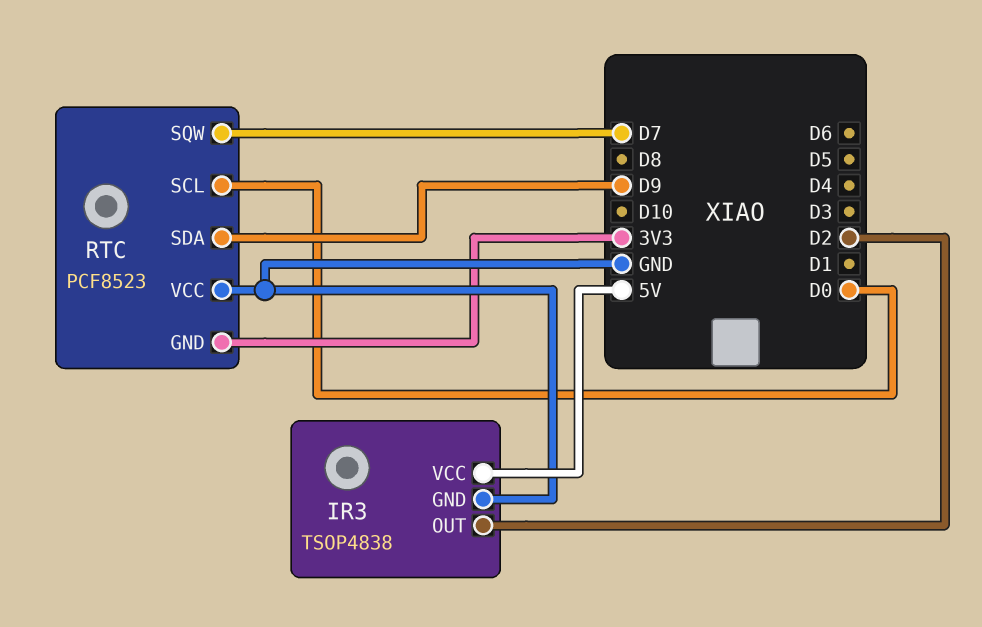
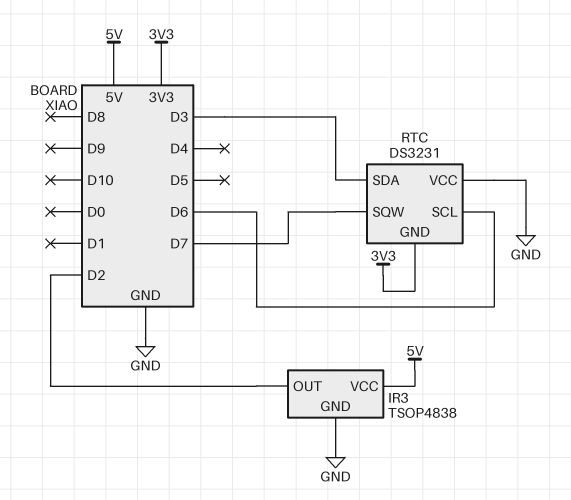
RTC: PCF8523 -> DS3231
RTC pin SCL: D0 -> D6
RTC pin SDA: D9 -> D3

